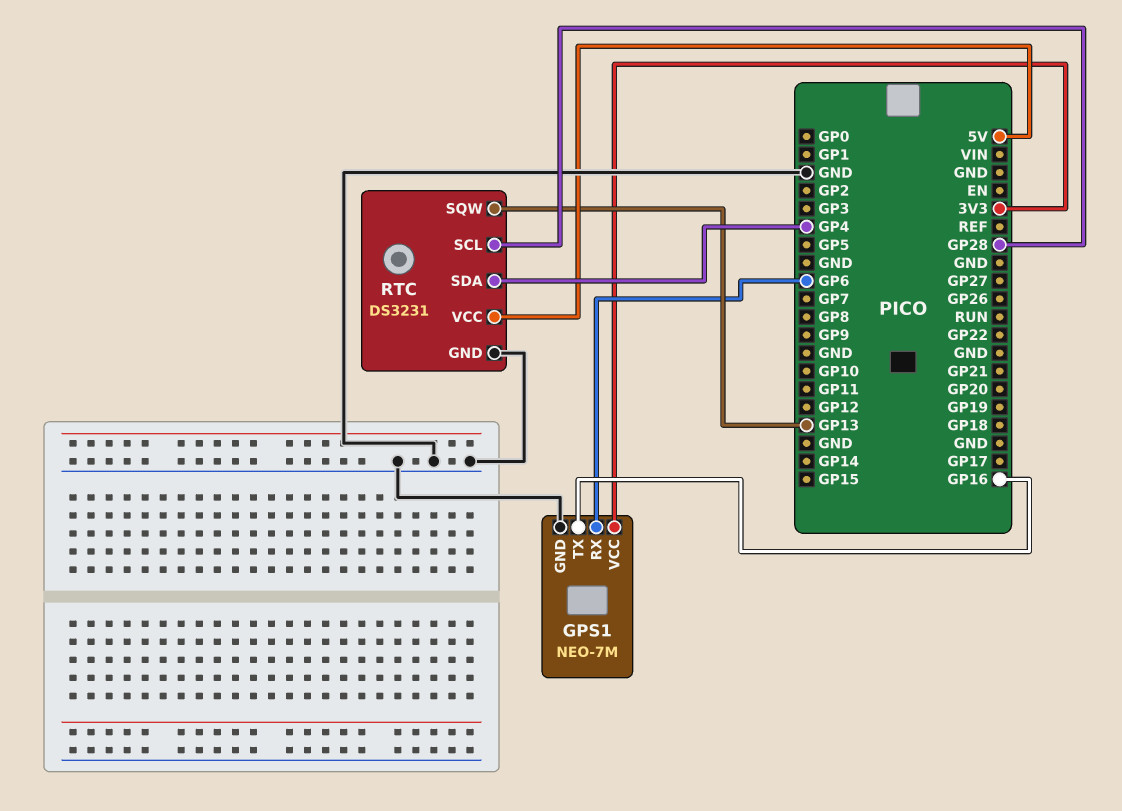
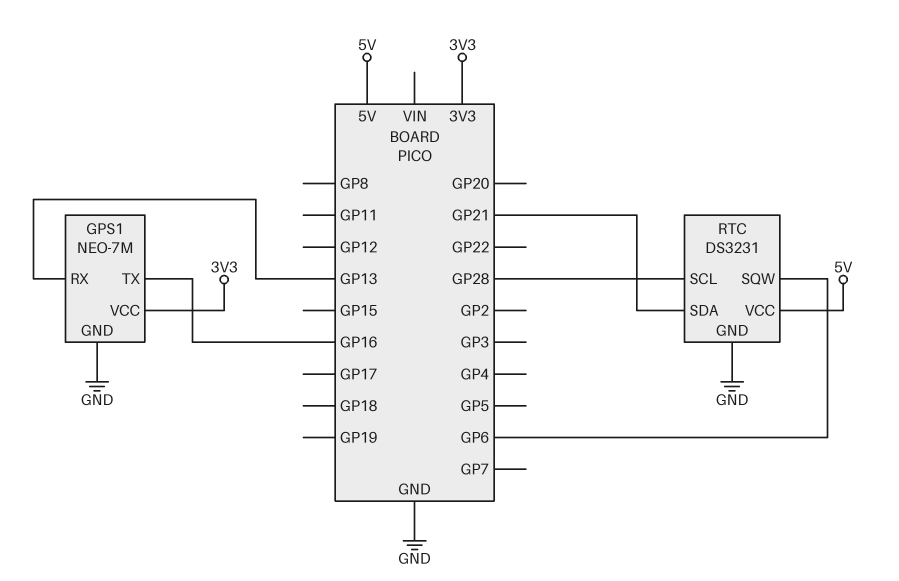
GPS1 pin RX: GP6 -> GP13
RTC pin SDA: GP4 -> GP21
RTC pin SQW: GP13 -> GP6

